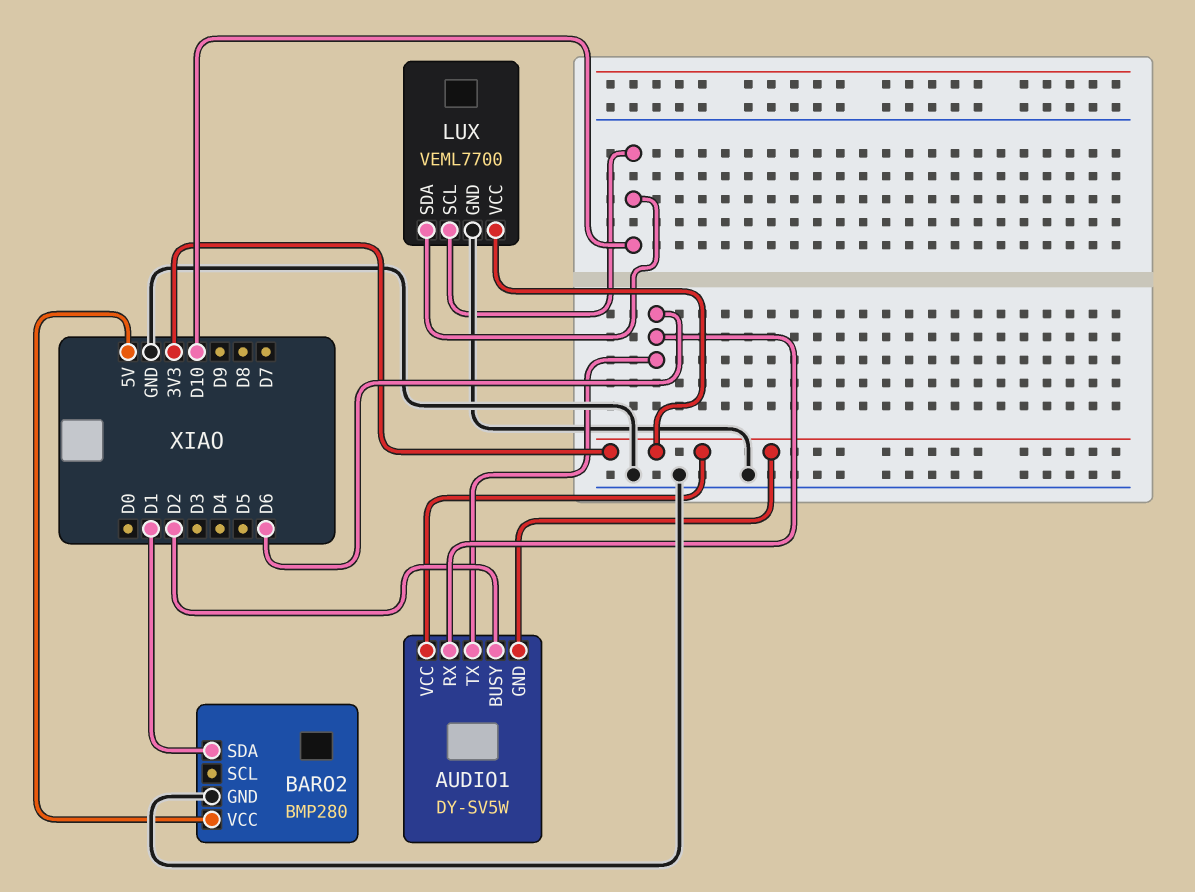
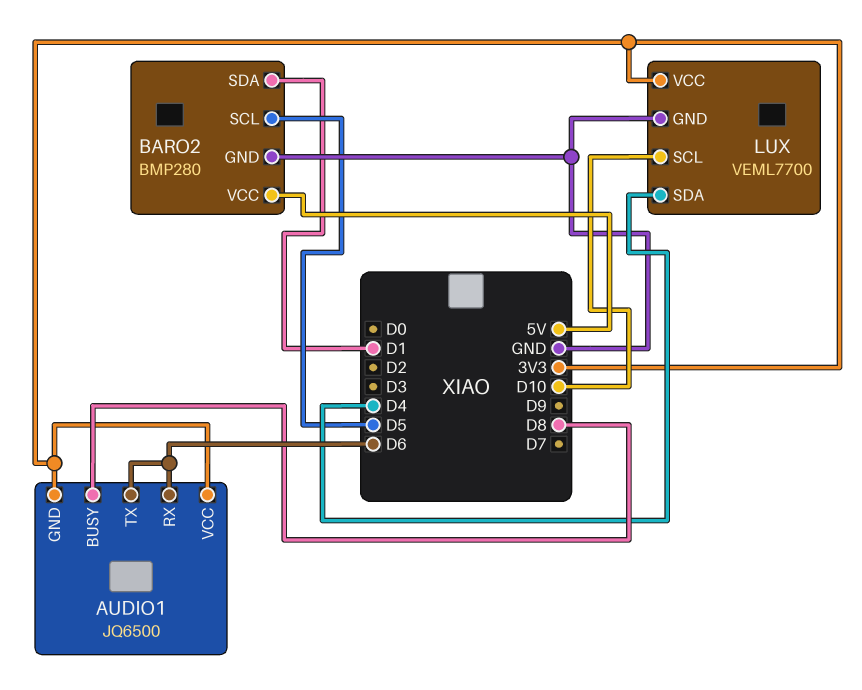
AUDIO1: DY-SV5W -> JQ6500
AUDIO1 pin BUSY: D2 -> D8
BARO2 pin SCL: none -> D5
LUX pin SDA: D10 -> D4

